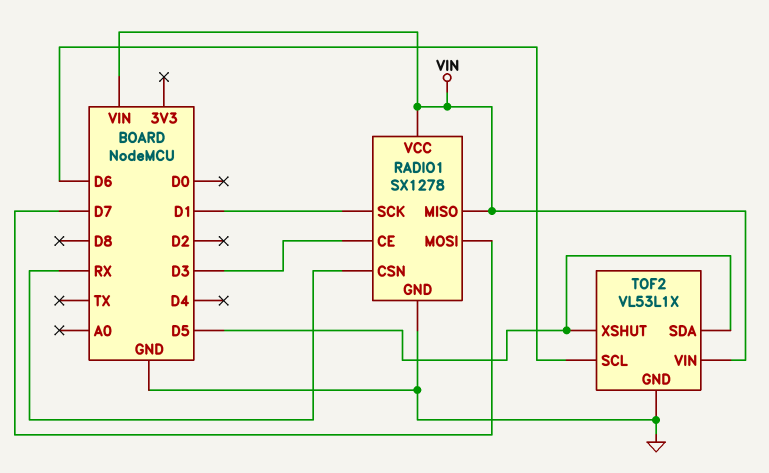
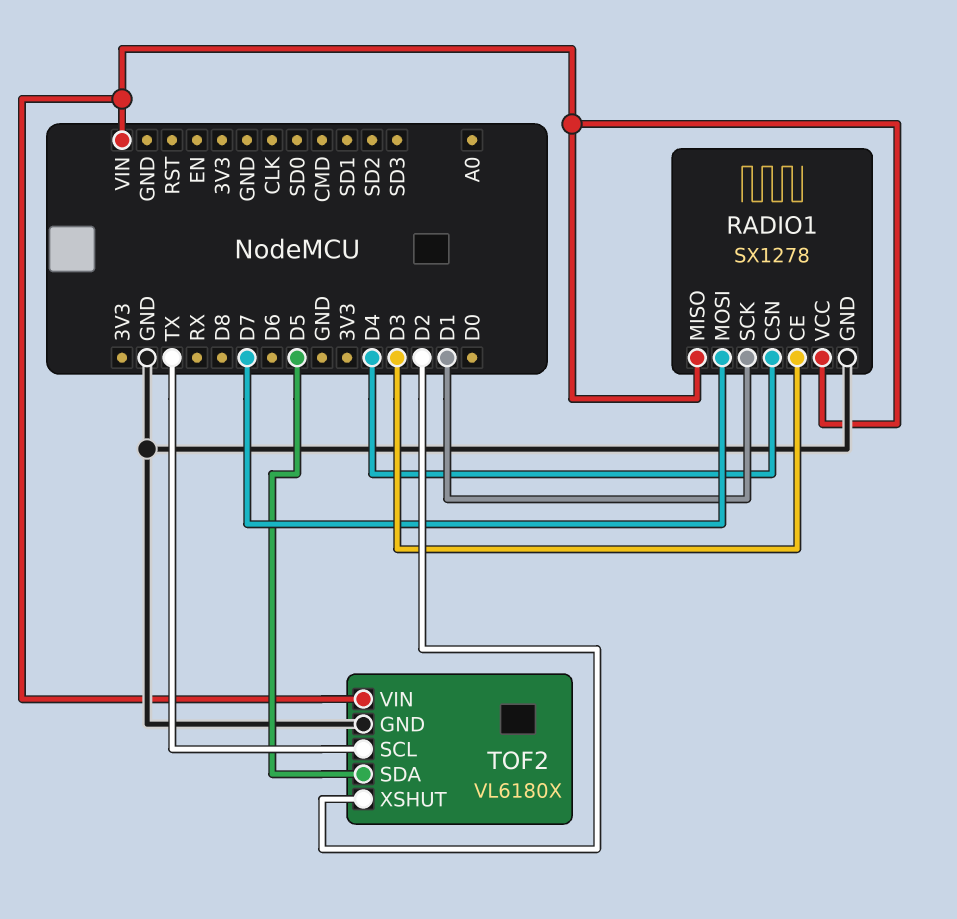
RADIO1 pin CSN: RX -> D4
TOF2: VL53L1X -> VL6180X
TOF2 pin SCL: D6 -> TX
TOF2 pin XSHUT: D5 -> D2

